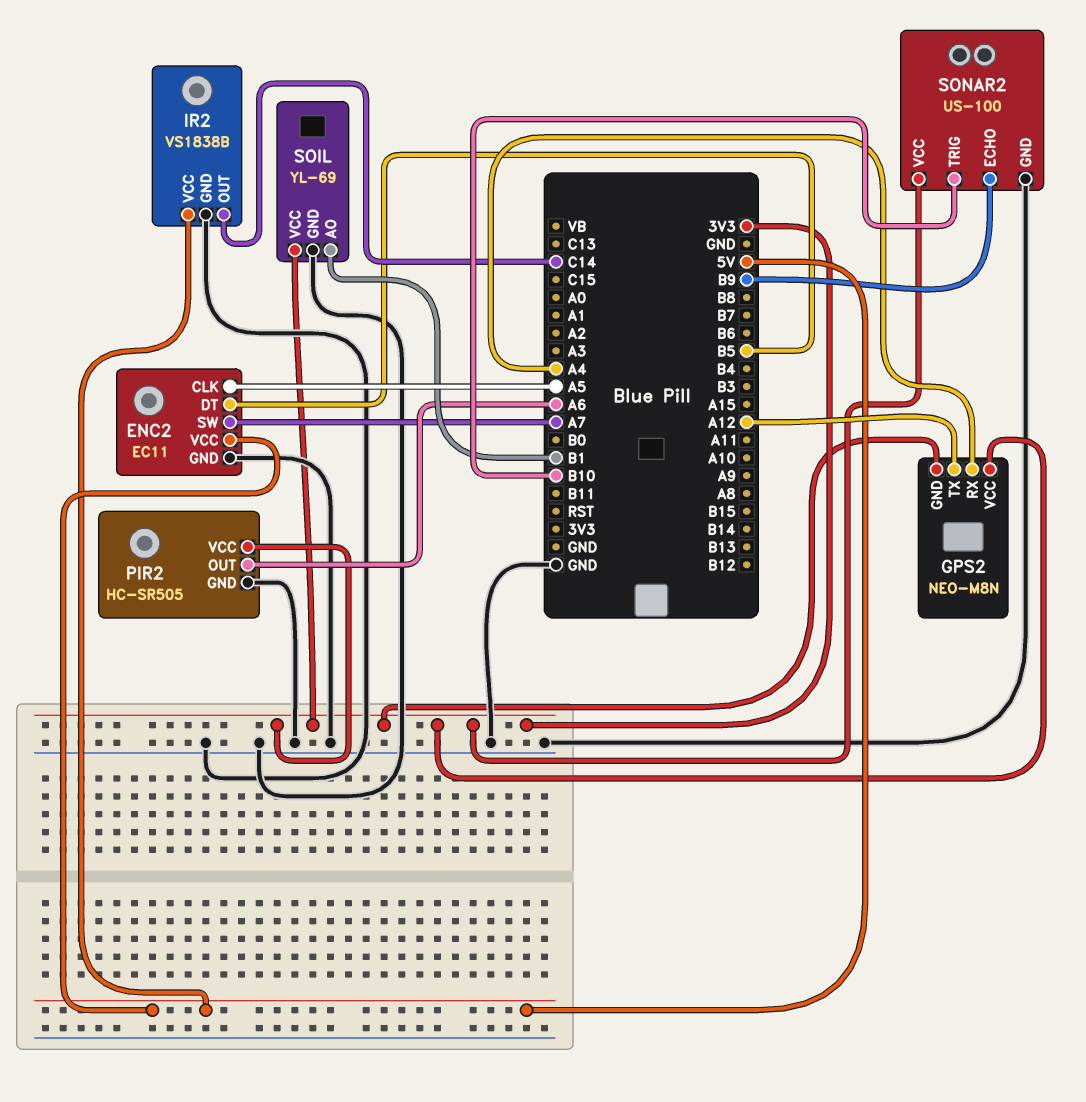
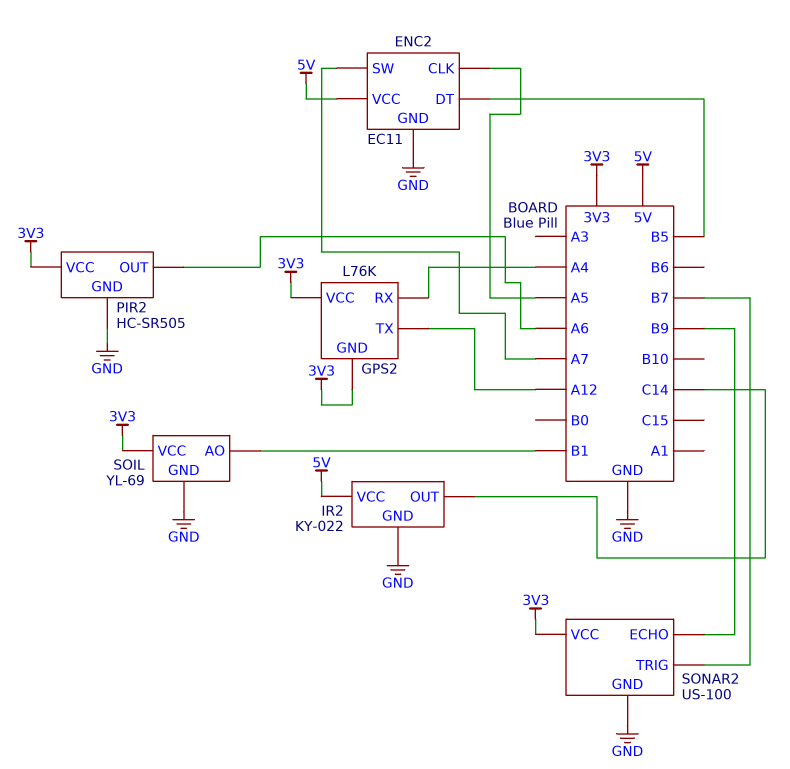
GPS2: NEO-M8N -> L76K
IR2: VS1838B -> KY-022
SONAR2 pin TRIG: B10 -> B7

